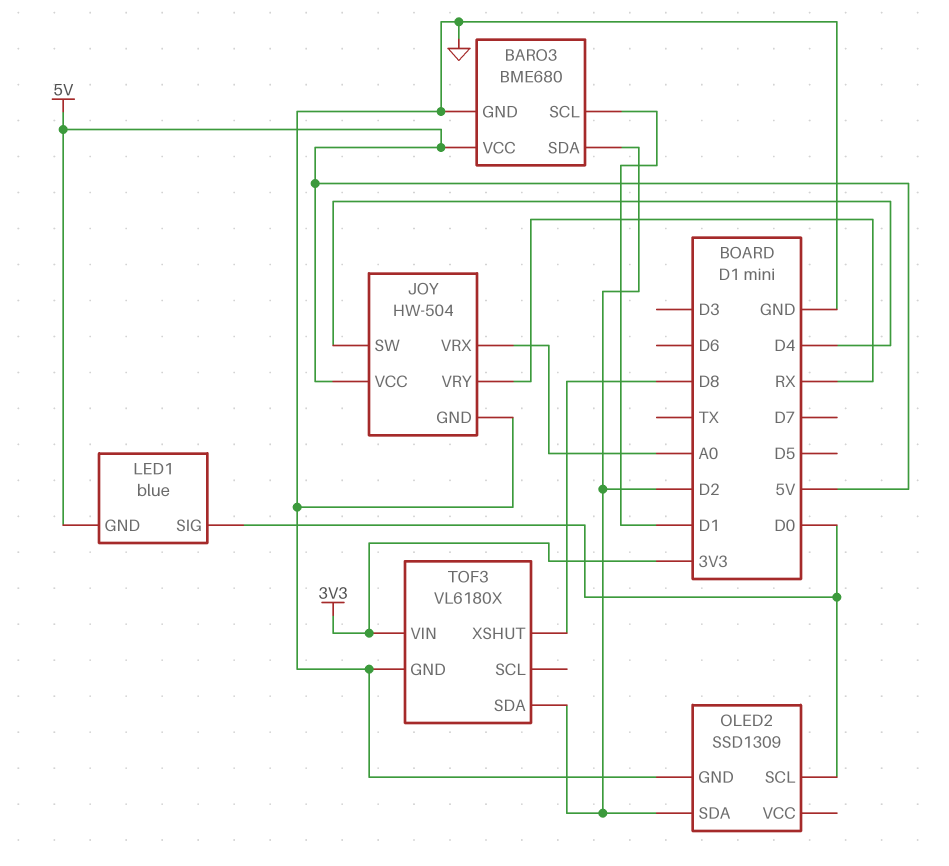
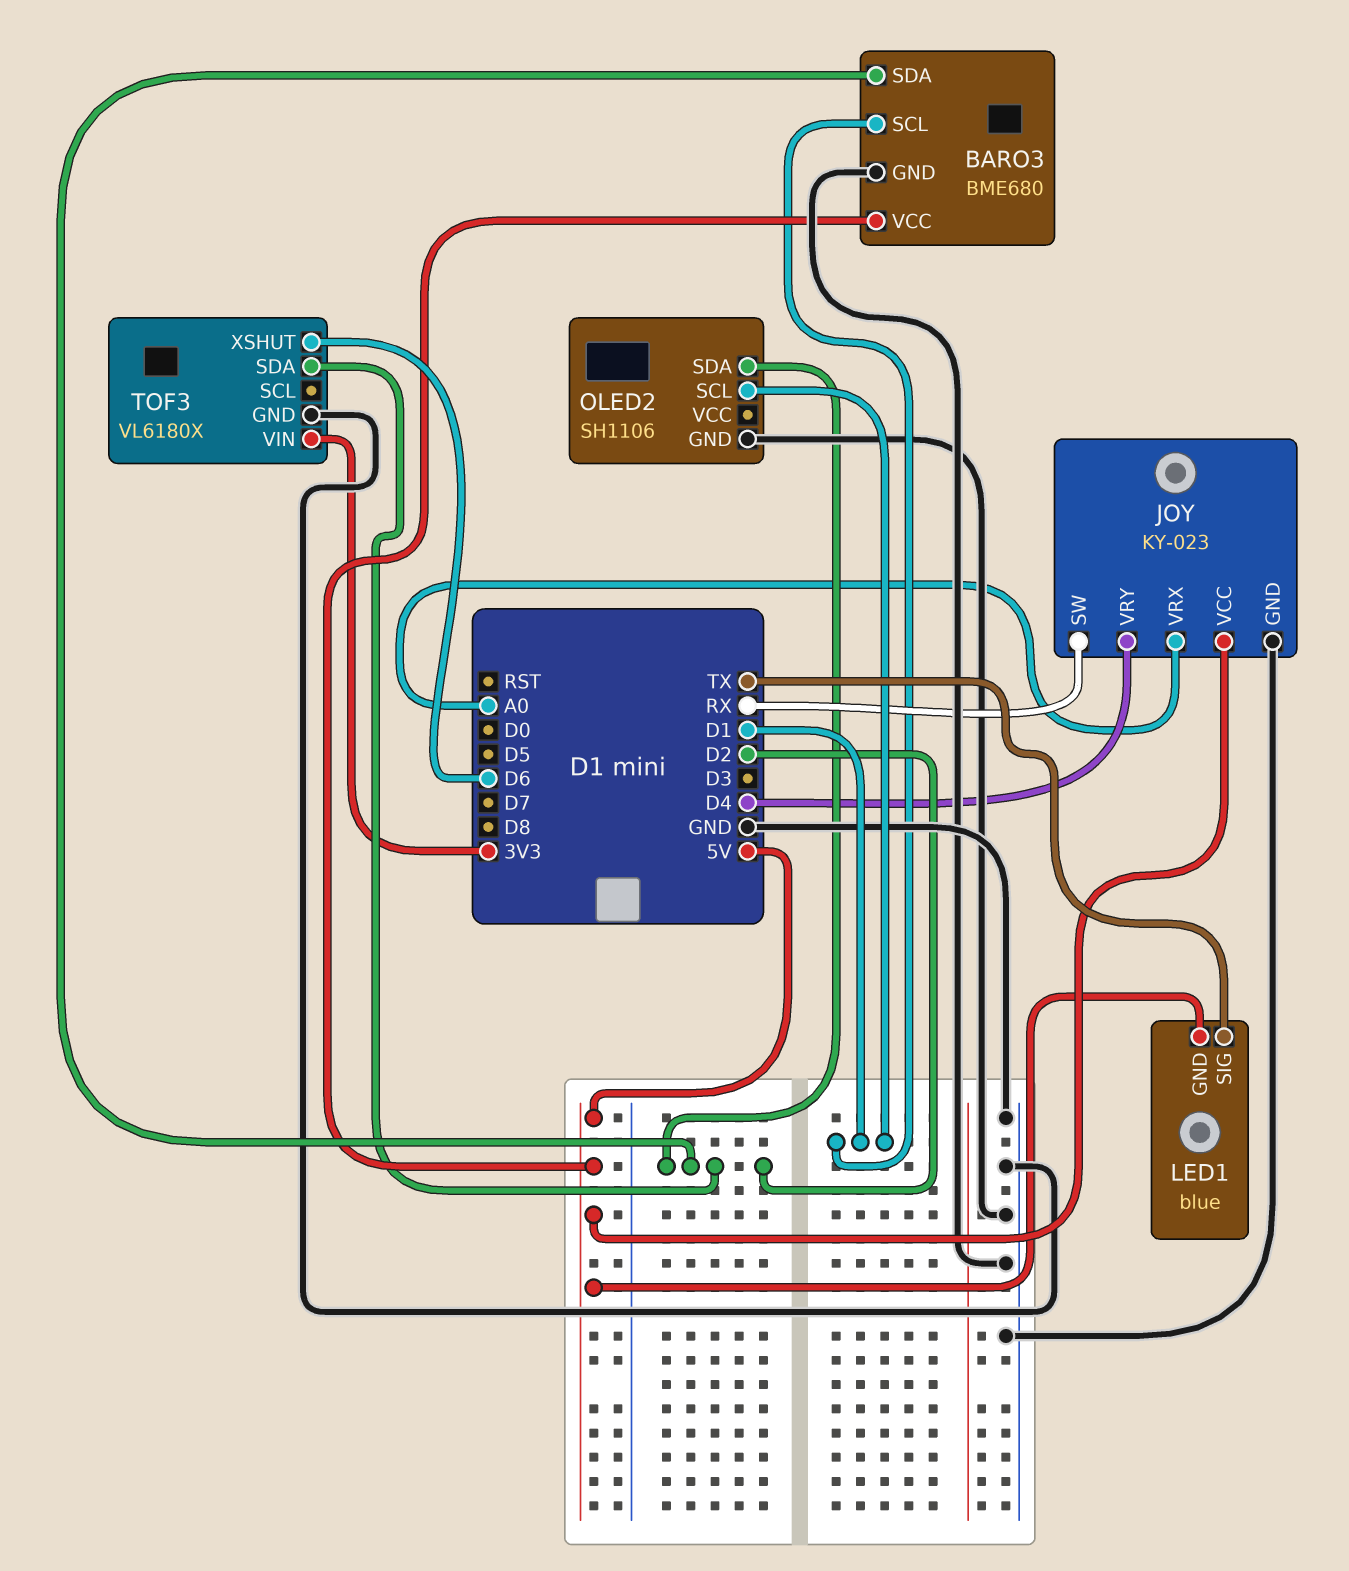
JOY: HW-504 -> KY-023
JOY pin SW: D4 -> RX
JOY pin VRY: RX -> D4
LED1 pin SIG: D0 -> TX
OLED2: SSD1309 -> SH1106
OLED2 pin SCL: D0 -> D1
TOF3 pin XSHUT: D8 -> D6

